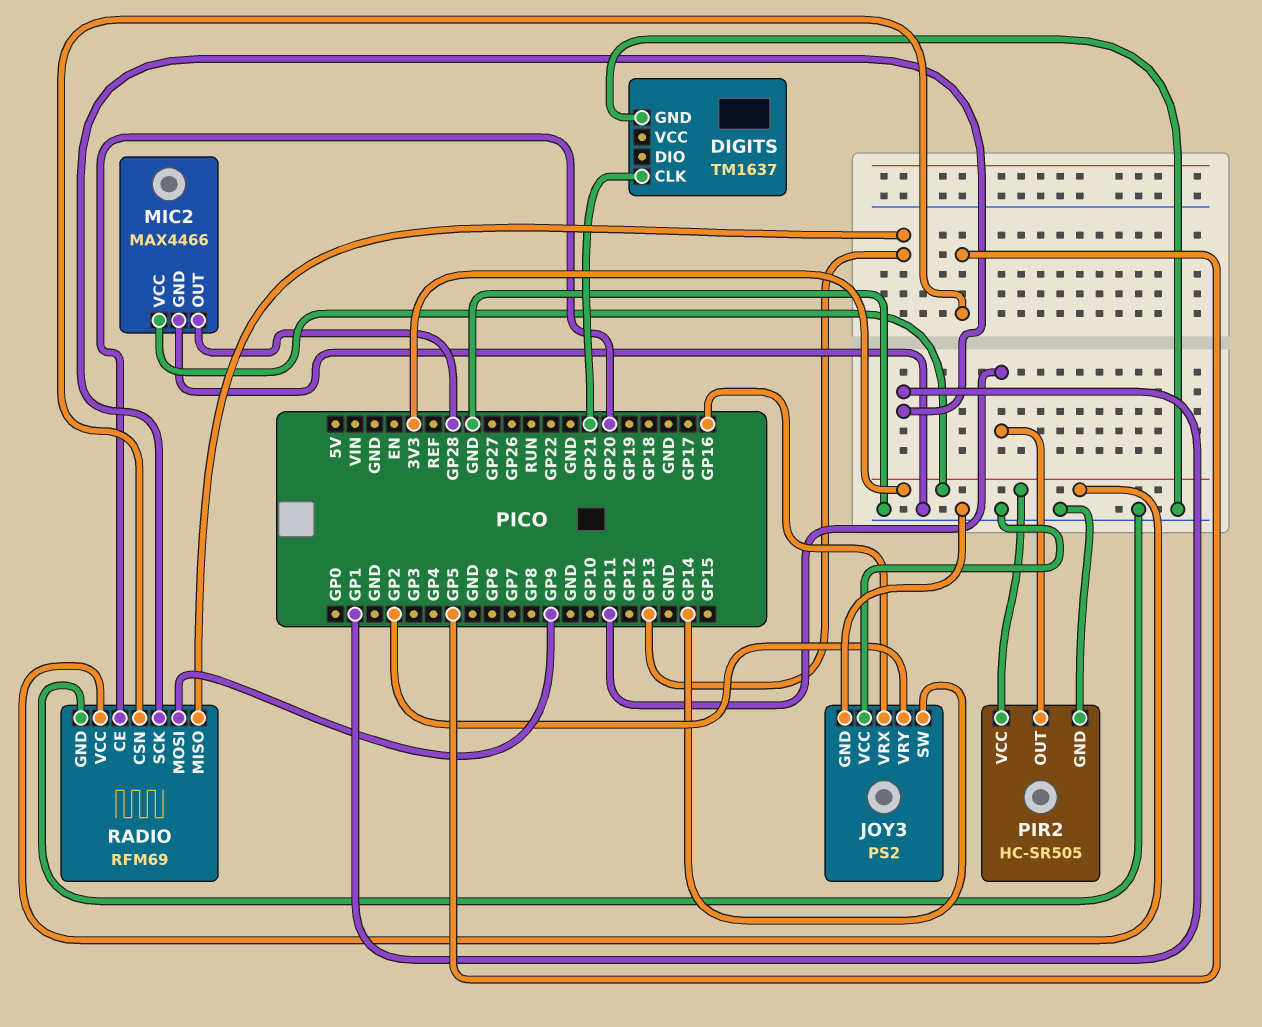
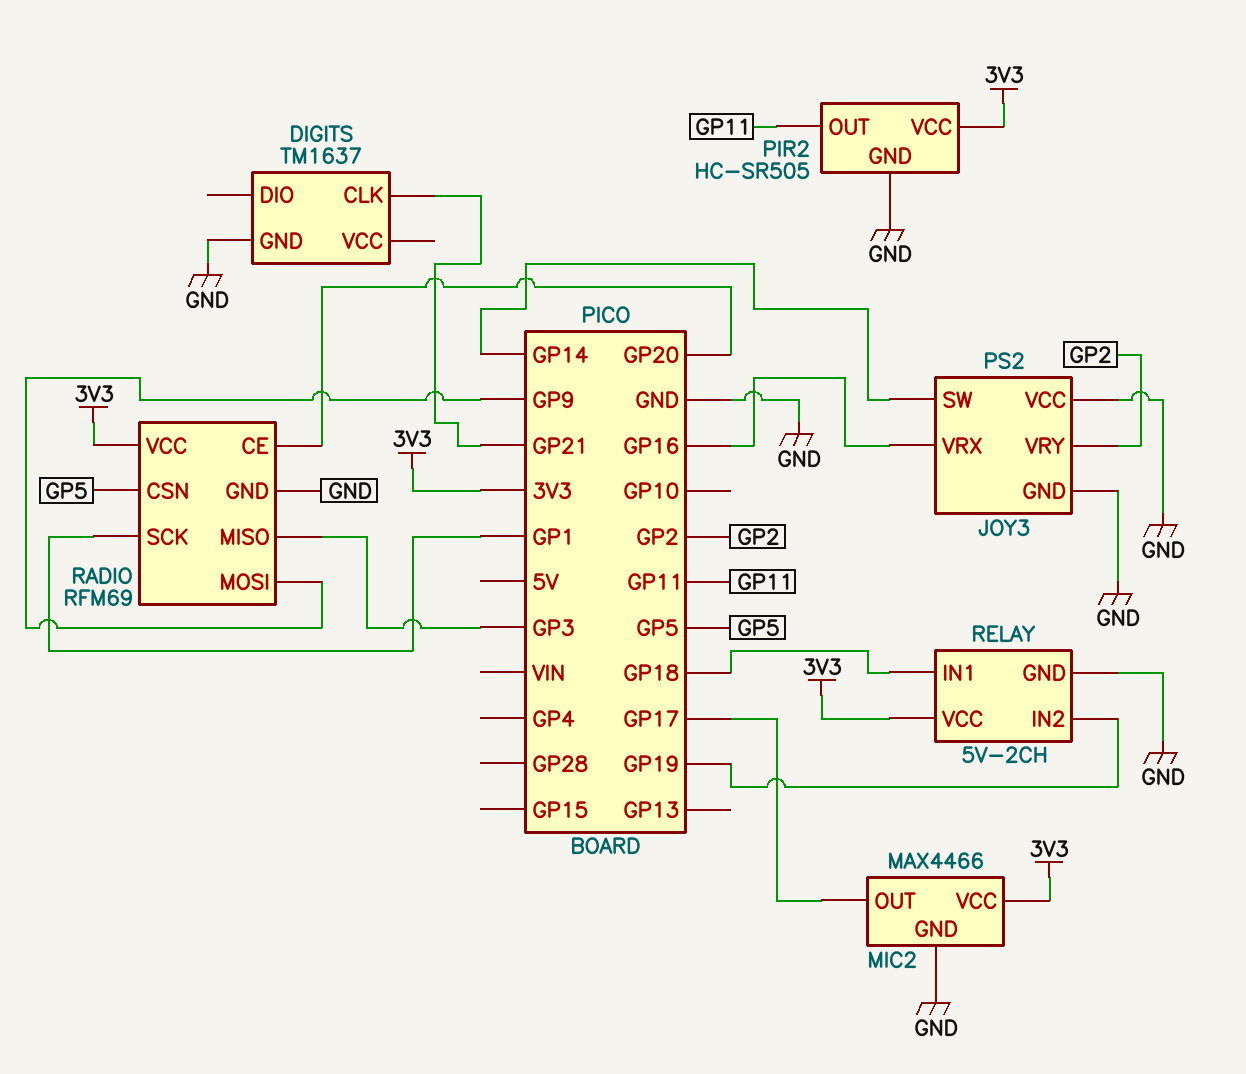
MIC2 pin OUT: GP28 -> GP17
RADIO pin MISO: GP13 -> GP3
RELAY: none -> 5V-2CH
RELAY pin GND: none -> GND
RELAY pin IN1: none -> GP18
RELAY pin IN2: none -> GP19
RELAY pin VCC: none -> 3V3

